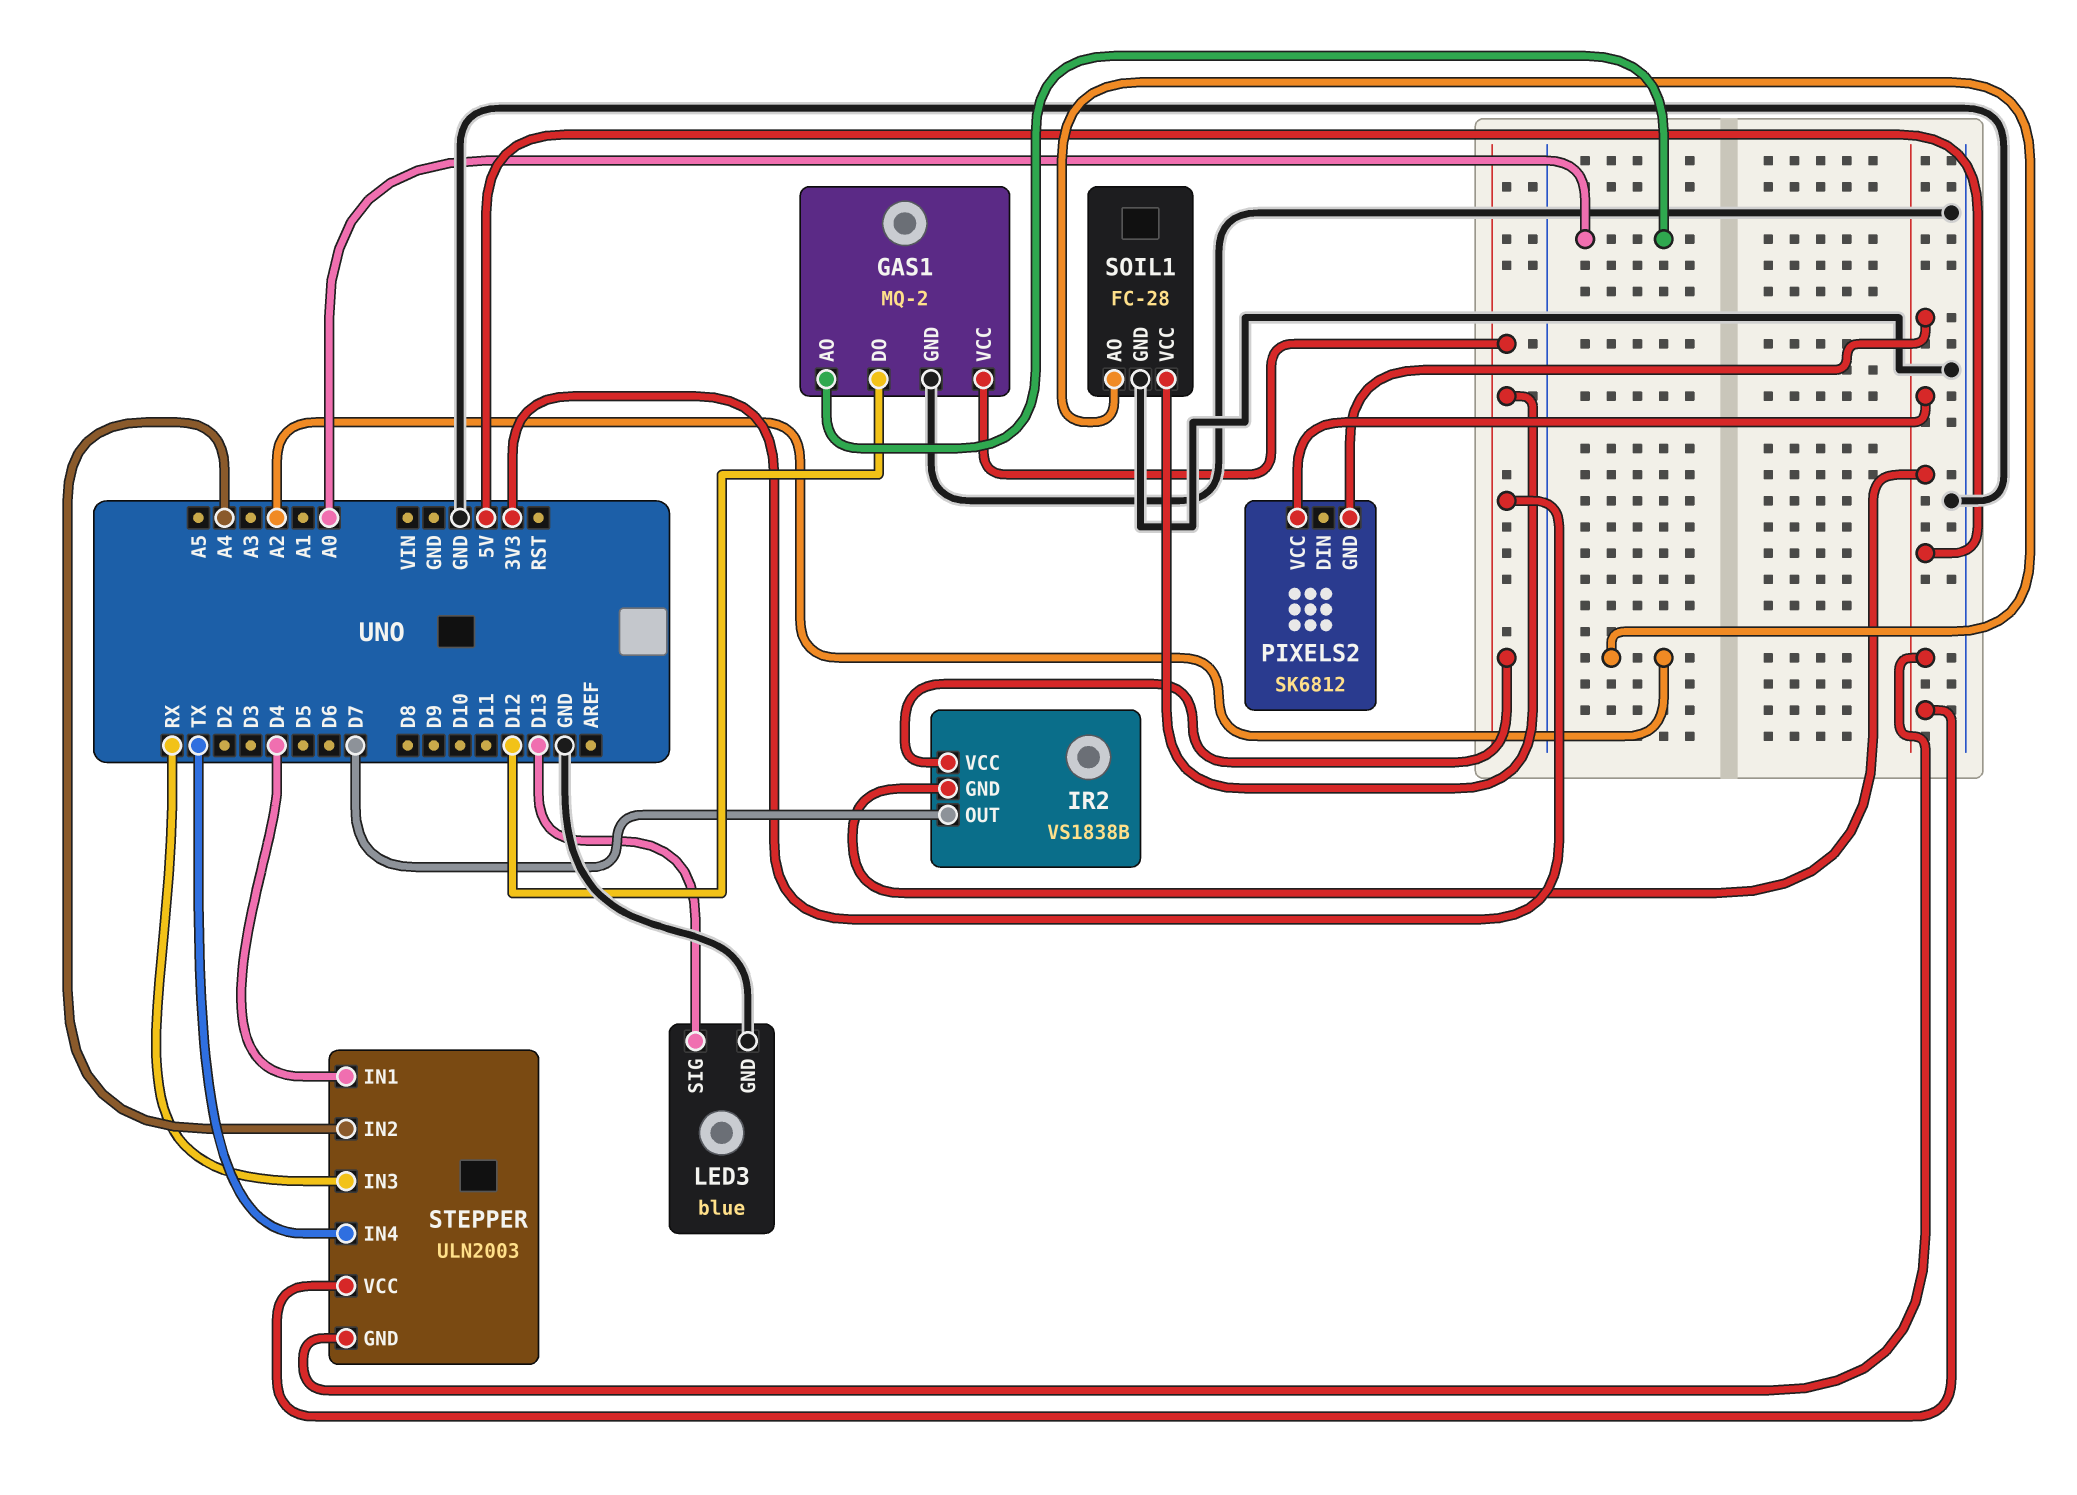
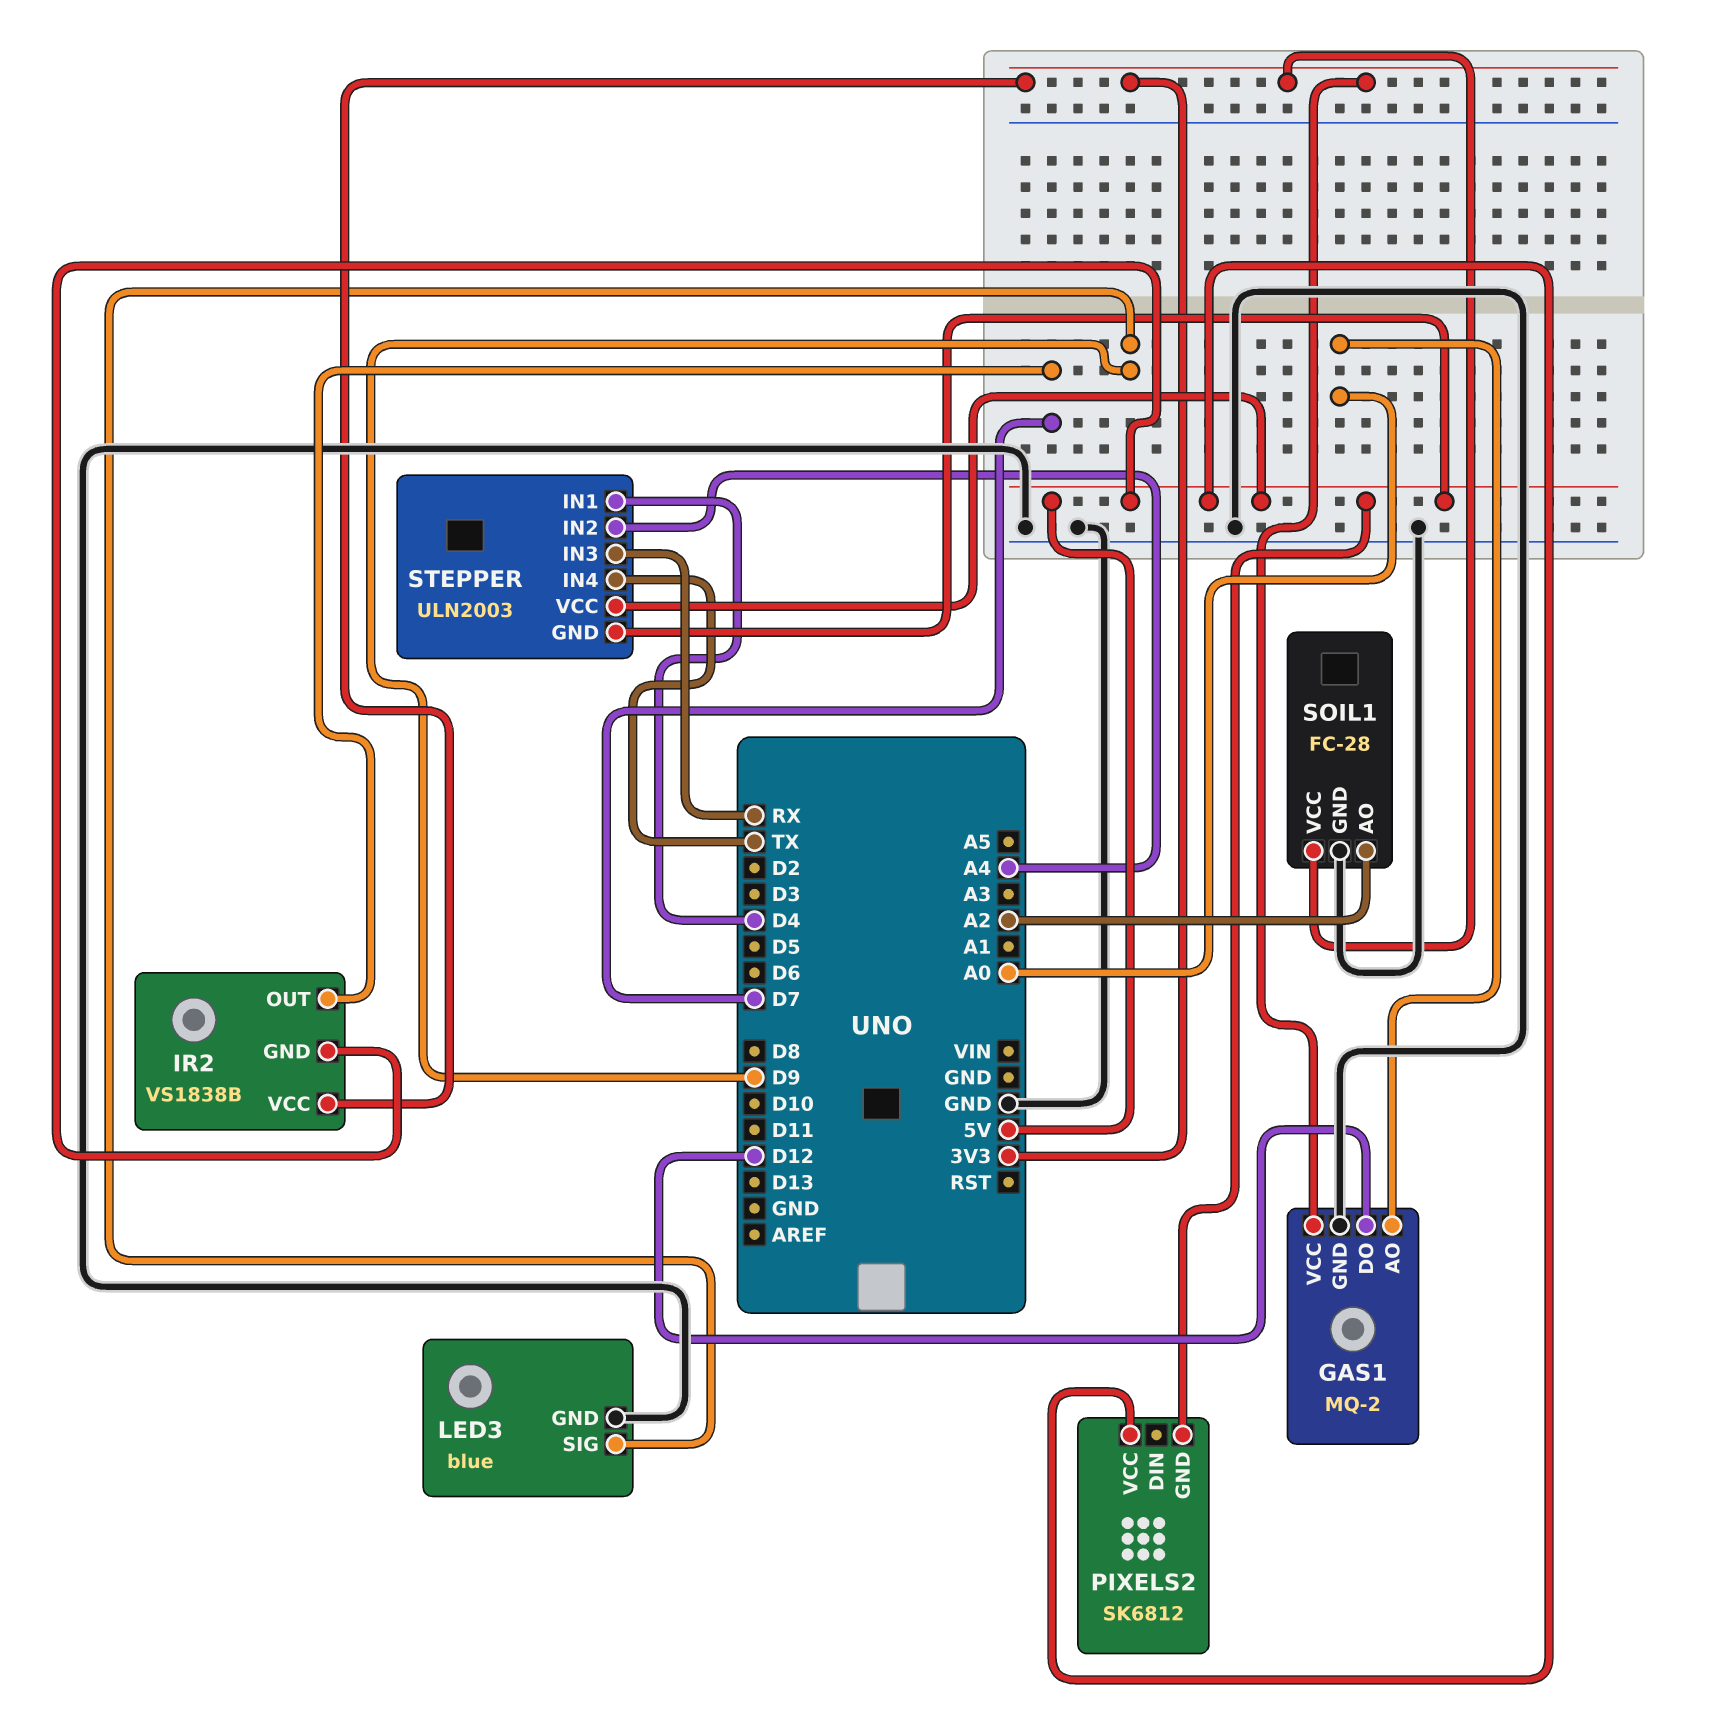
LED3 pin SIG: D13 -> D9

